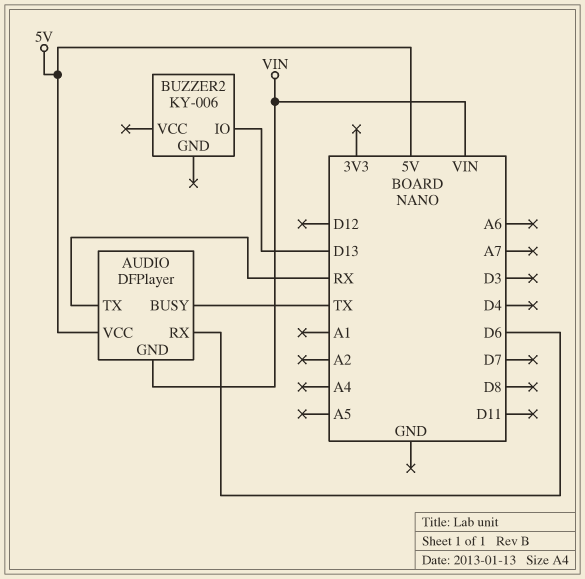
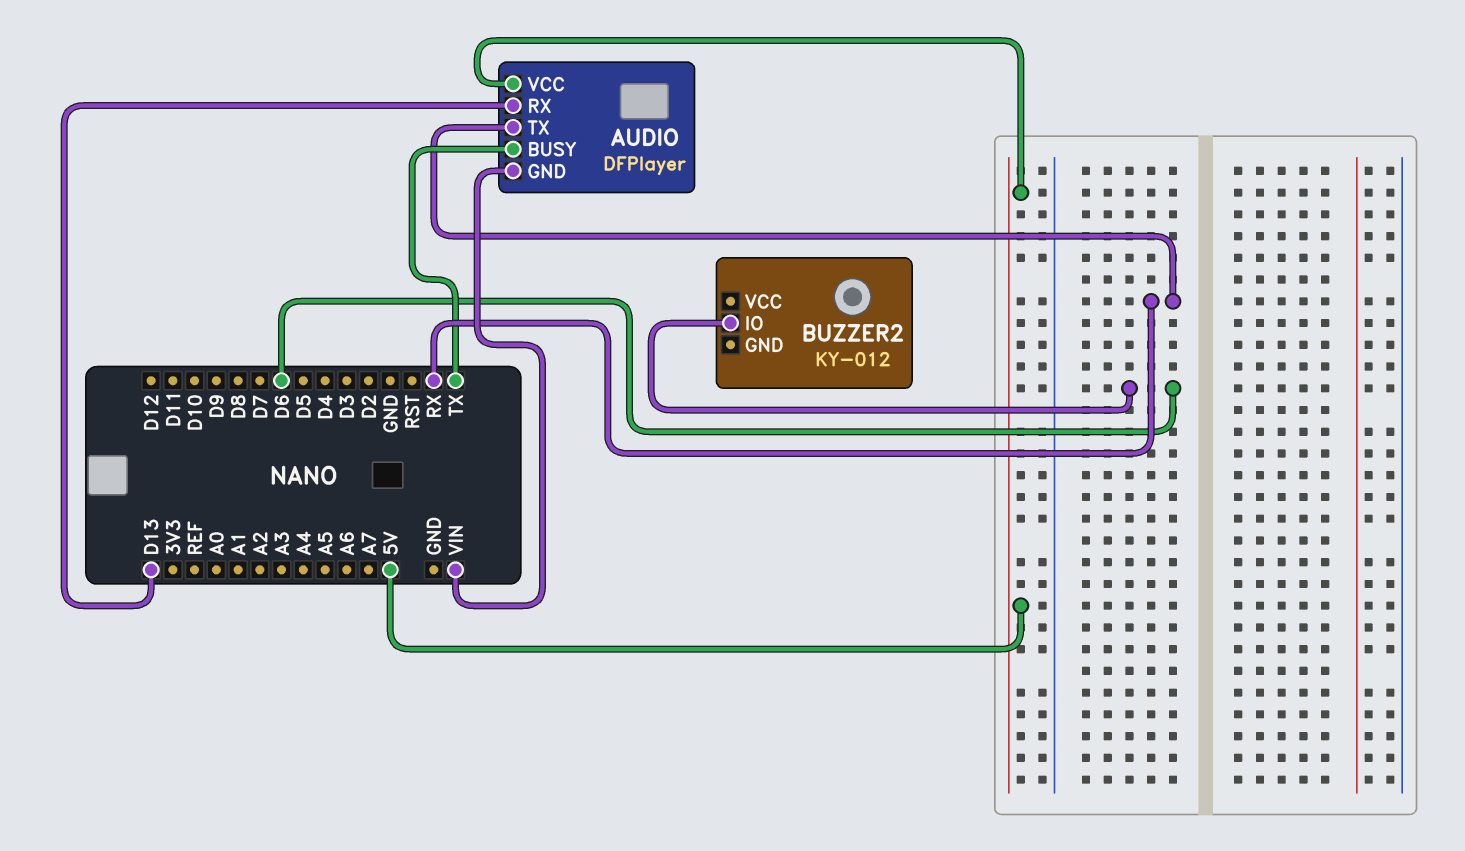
AUDIO pin RX: D6 -> D13
BUZZER2: KY-006 -> KY-012
BUZZER2 pin IO: D13 -> D6

